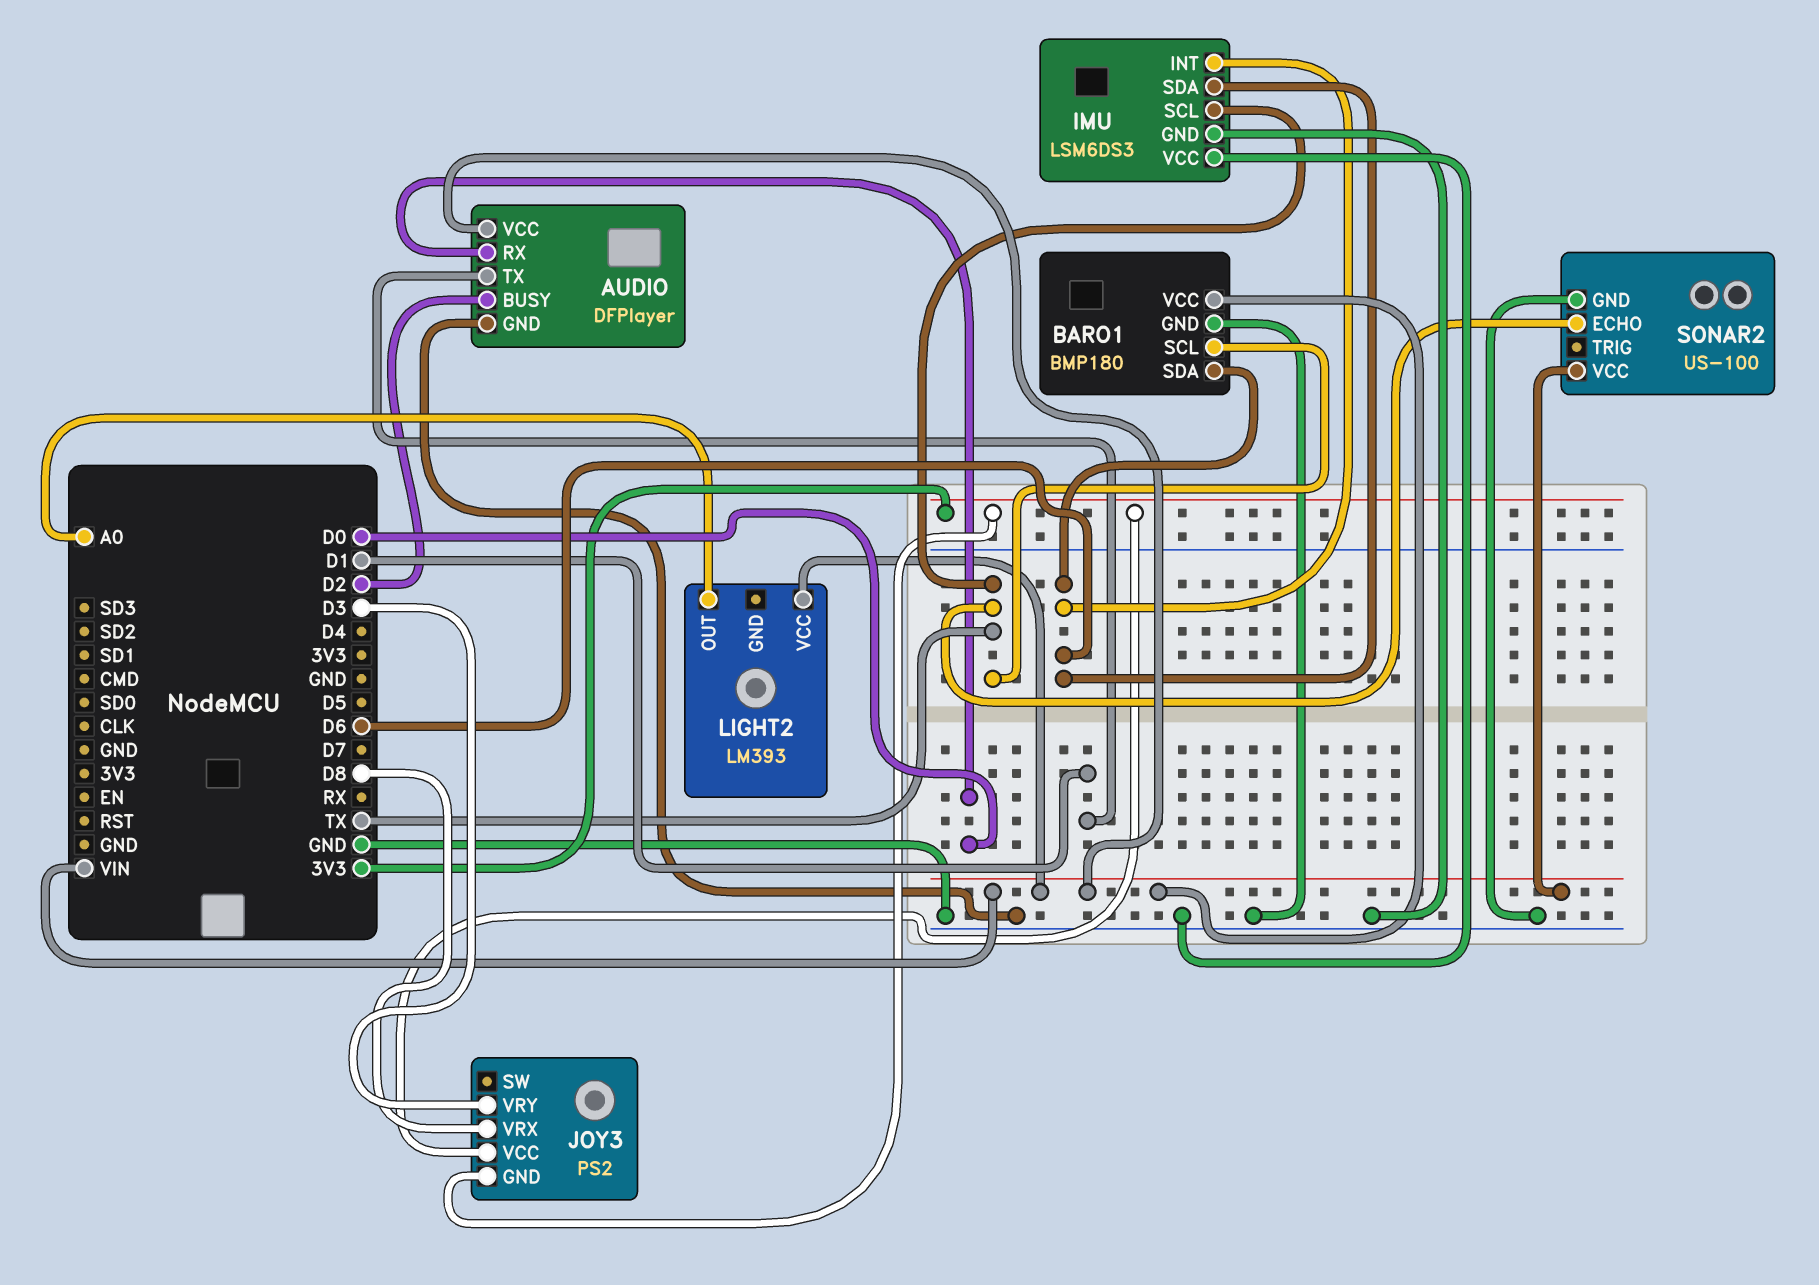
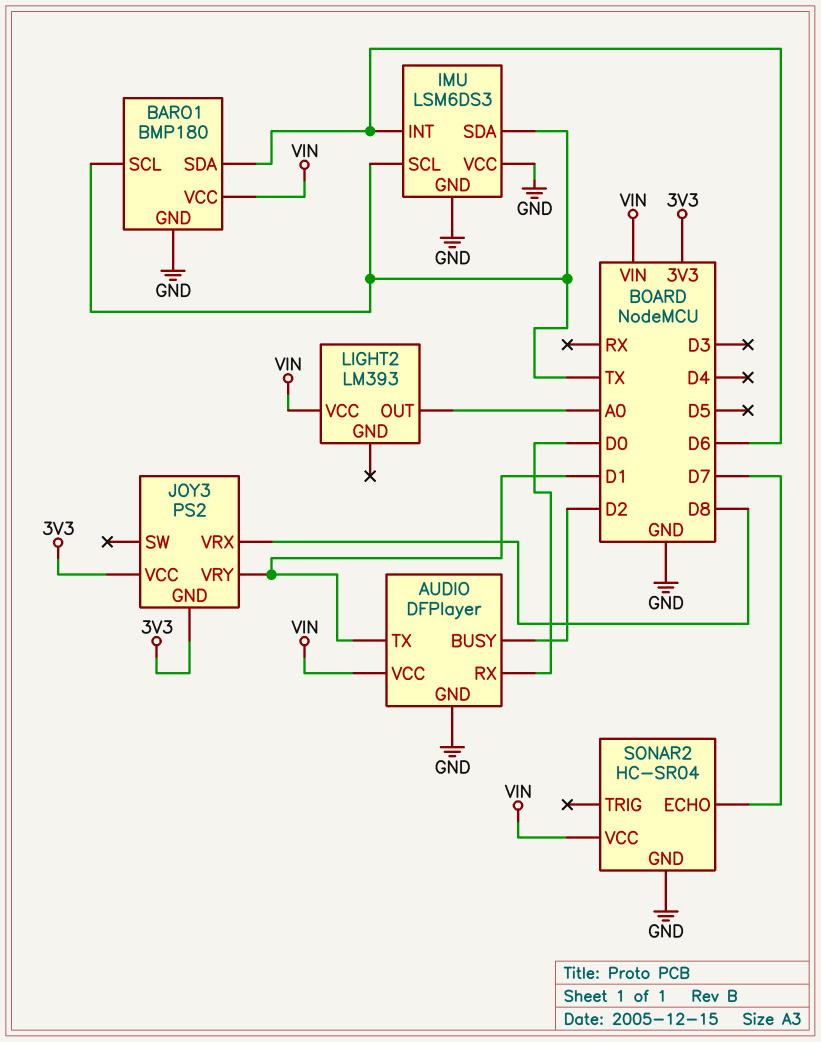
IMU pin SDA: D6 -> TX
JOY3 pin VRY: D3 -> D1
SONAR2: US-100 -> HC-SR04
SONAR2 pin ECHO: TX -> D7

